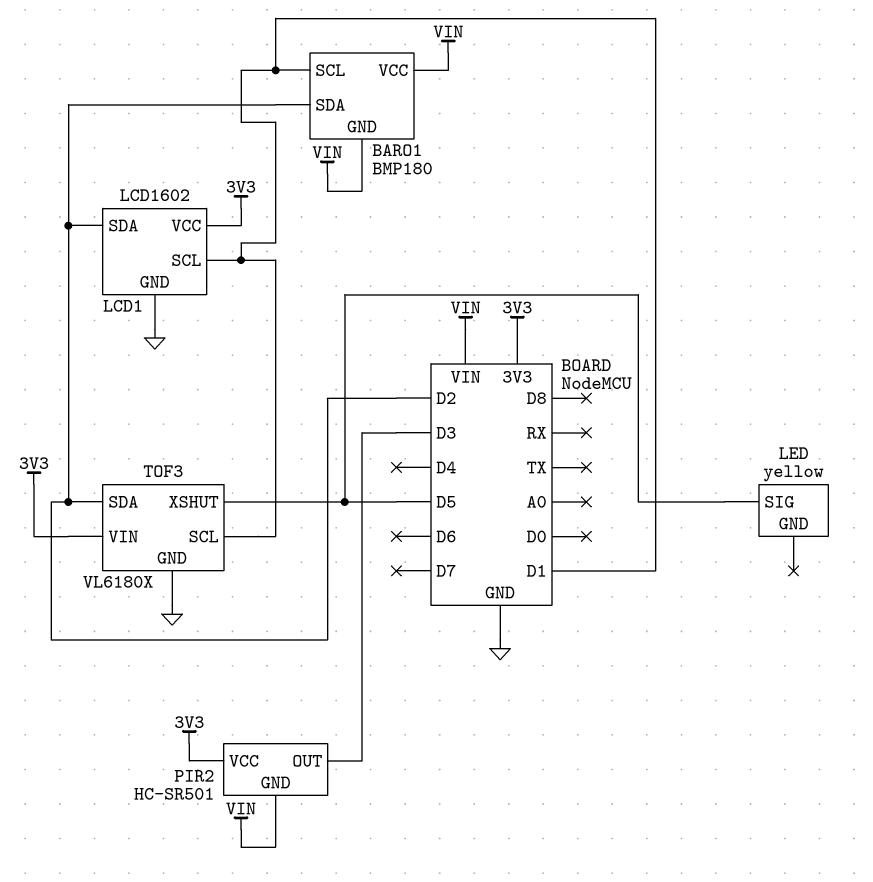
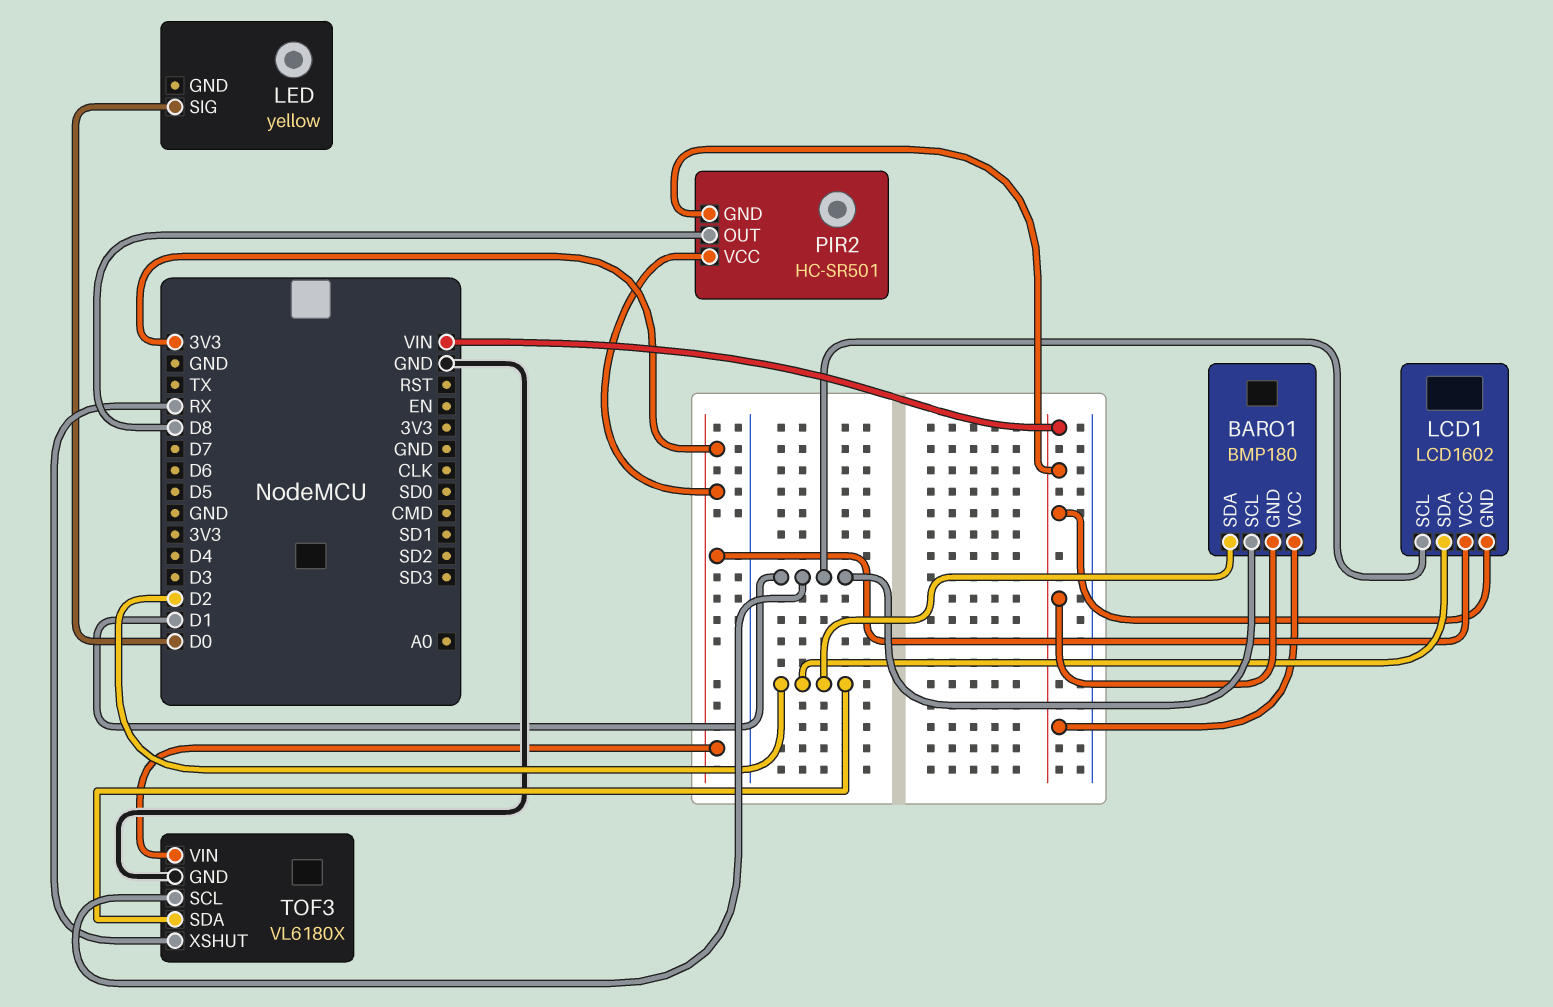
LCD1 pin GND: GND -> VIN
LED pin SIG: D5 -> D0
PIR2 pin OUT: D3 -> D8
TOF3 pin XSHUT: D5 -> RX

